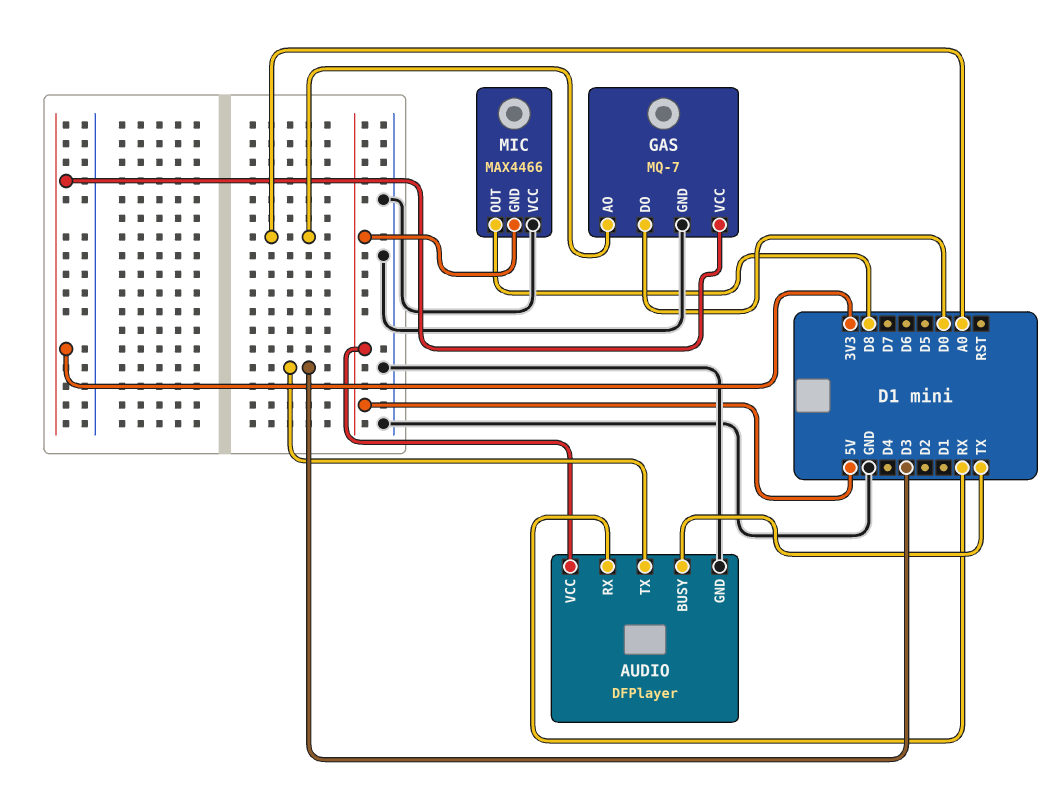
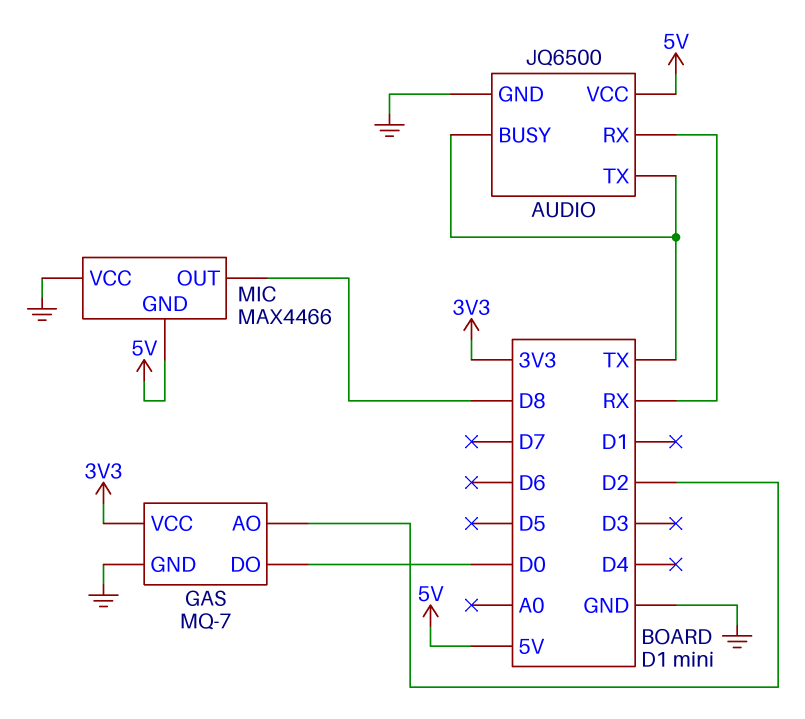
AUDIO: DFPlayer -> JQ6500
AUDIO pin TX: D3 -> TX
GAS pin AO: A0 -> D2

